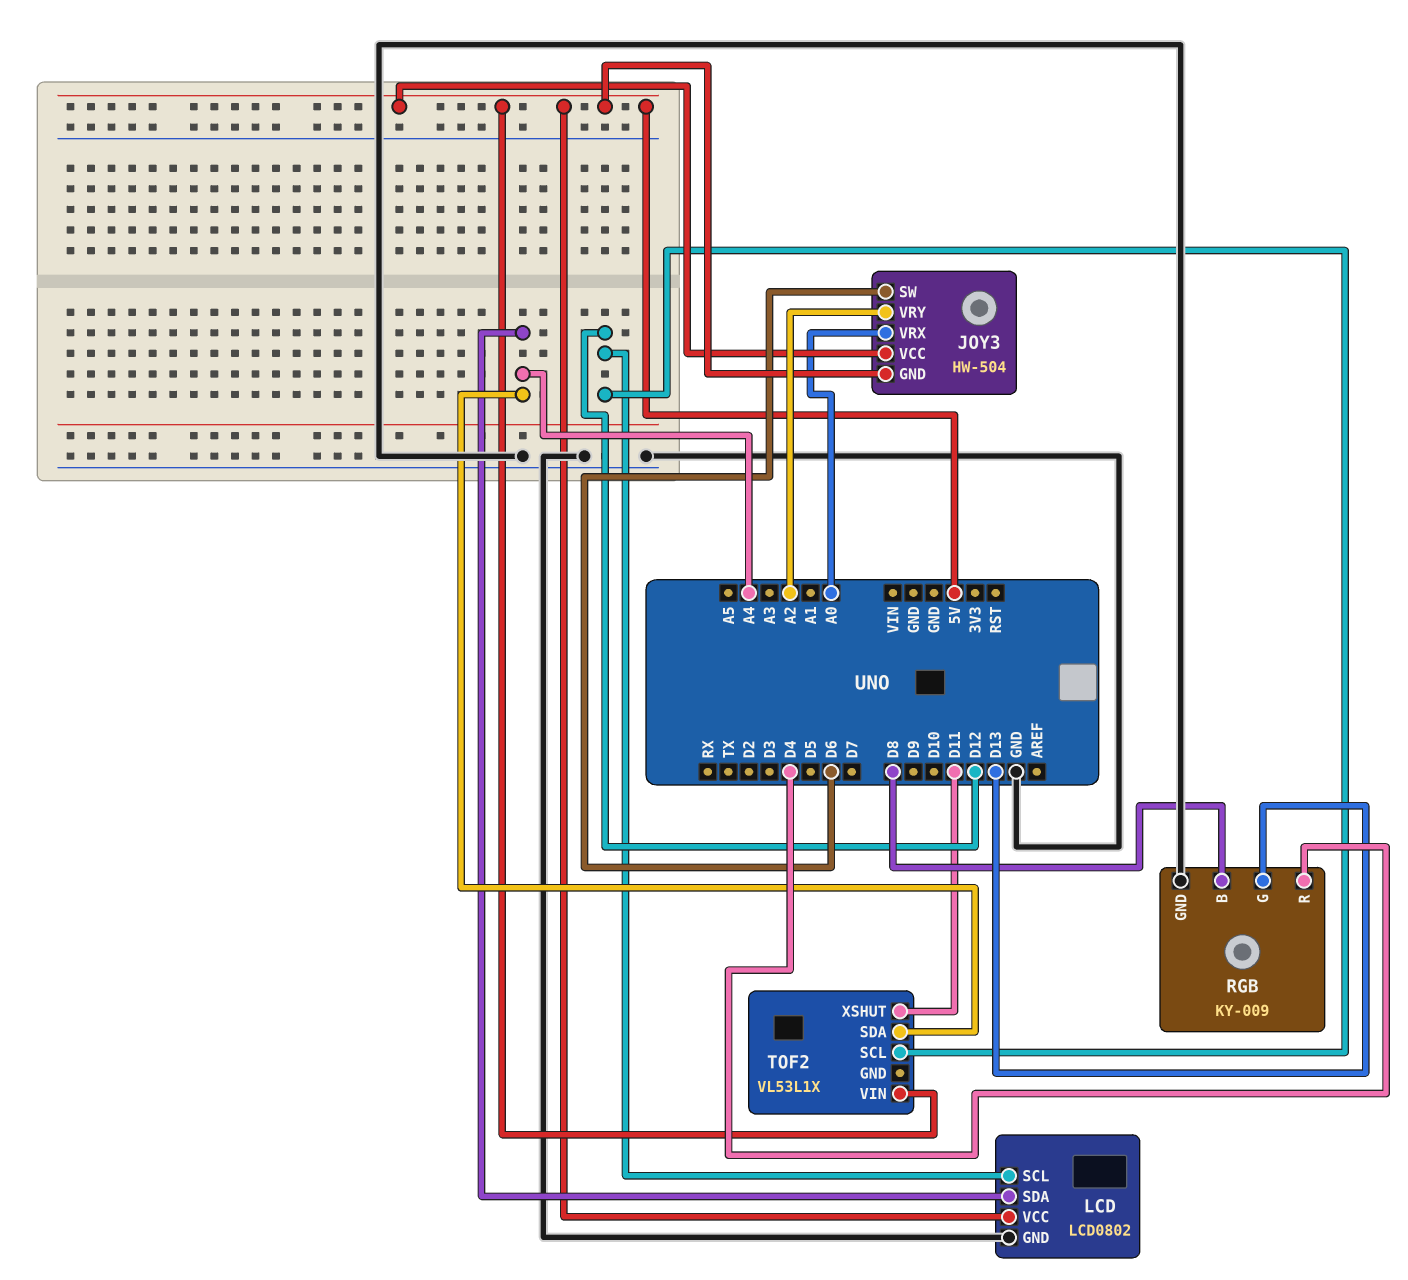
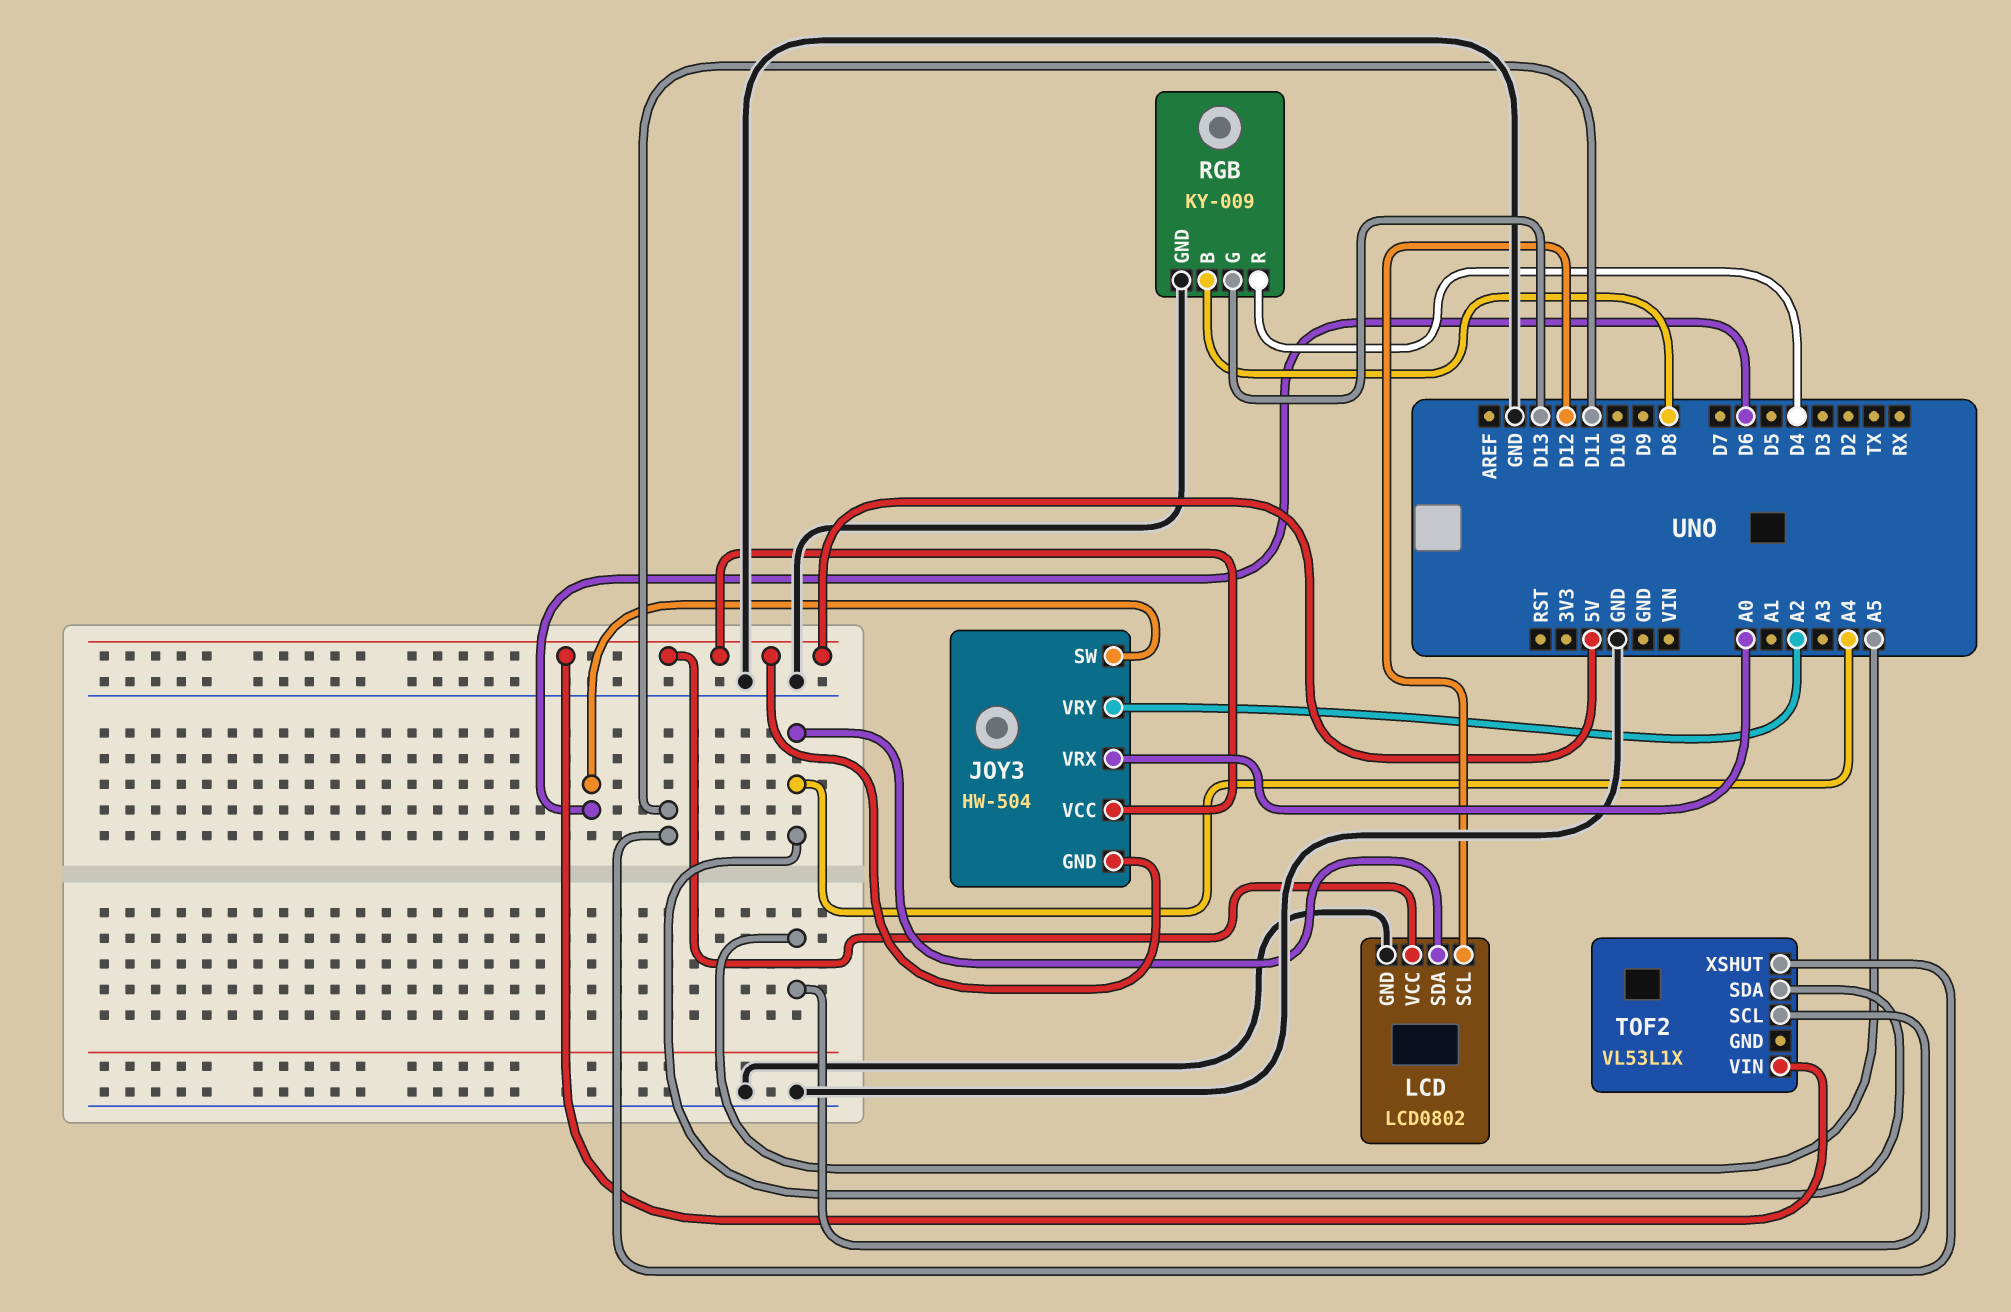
TOF2 pin SCL: D12 -> A5

